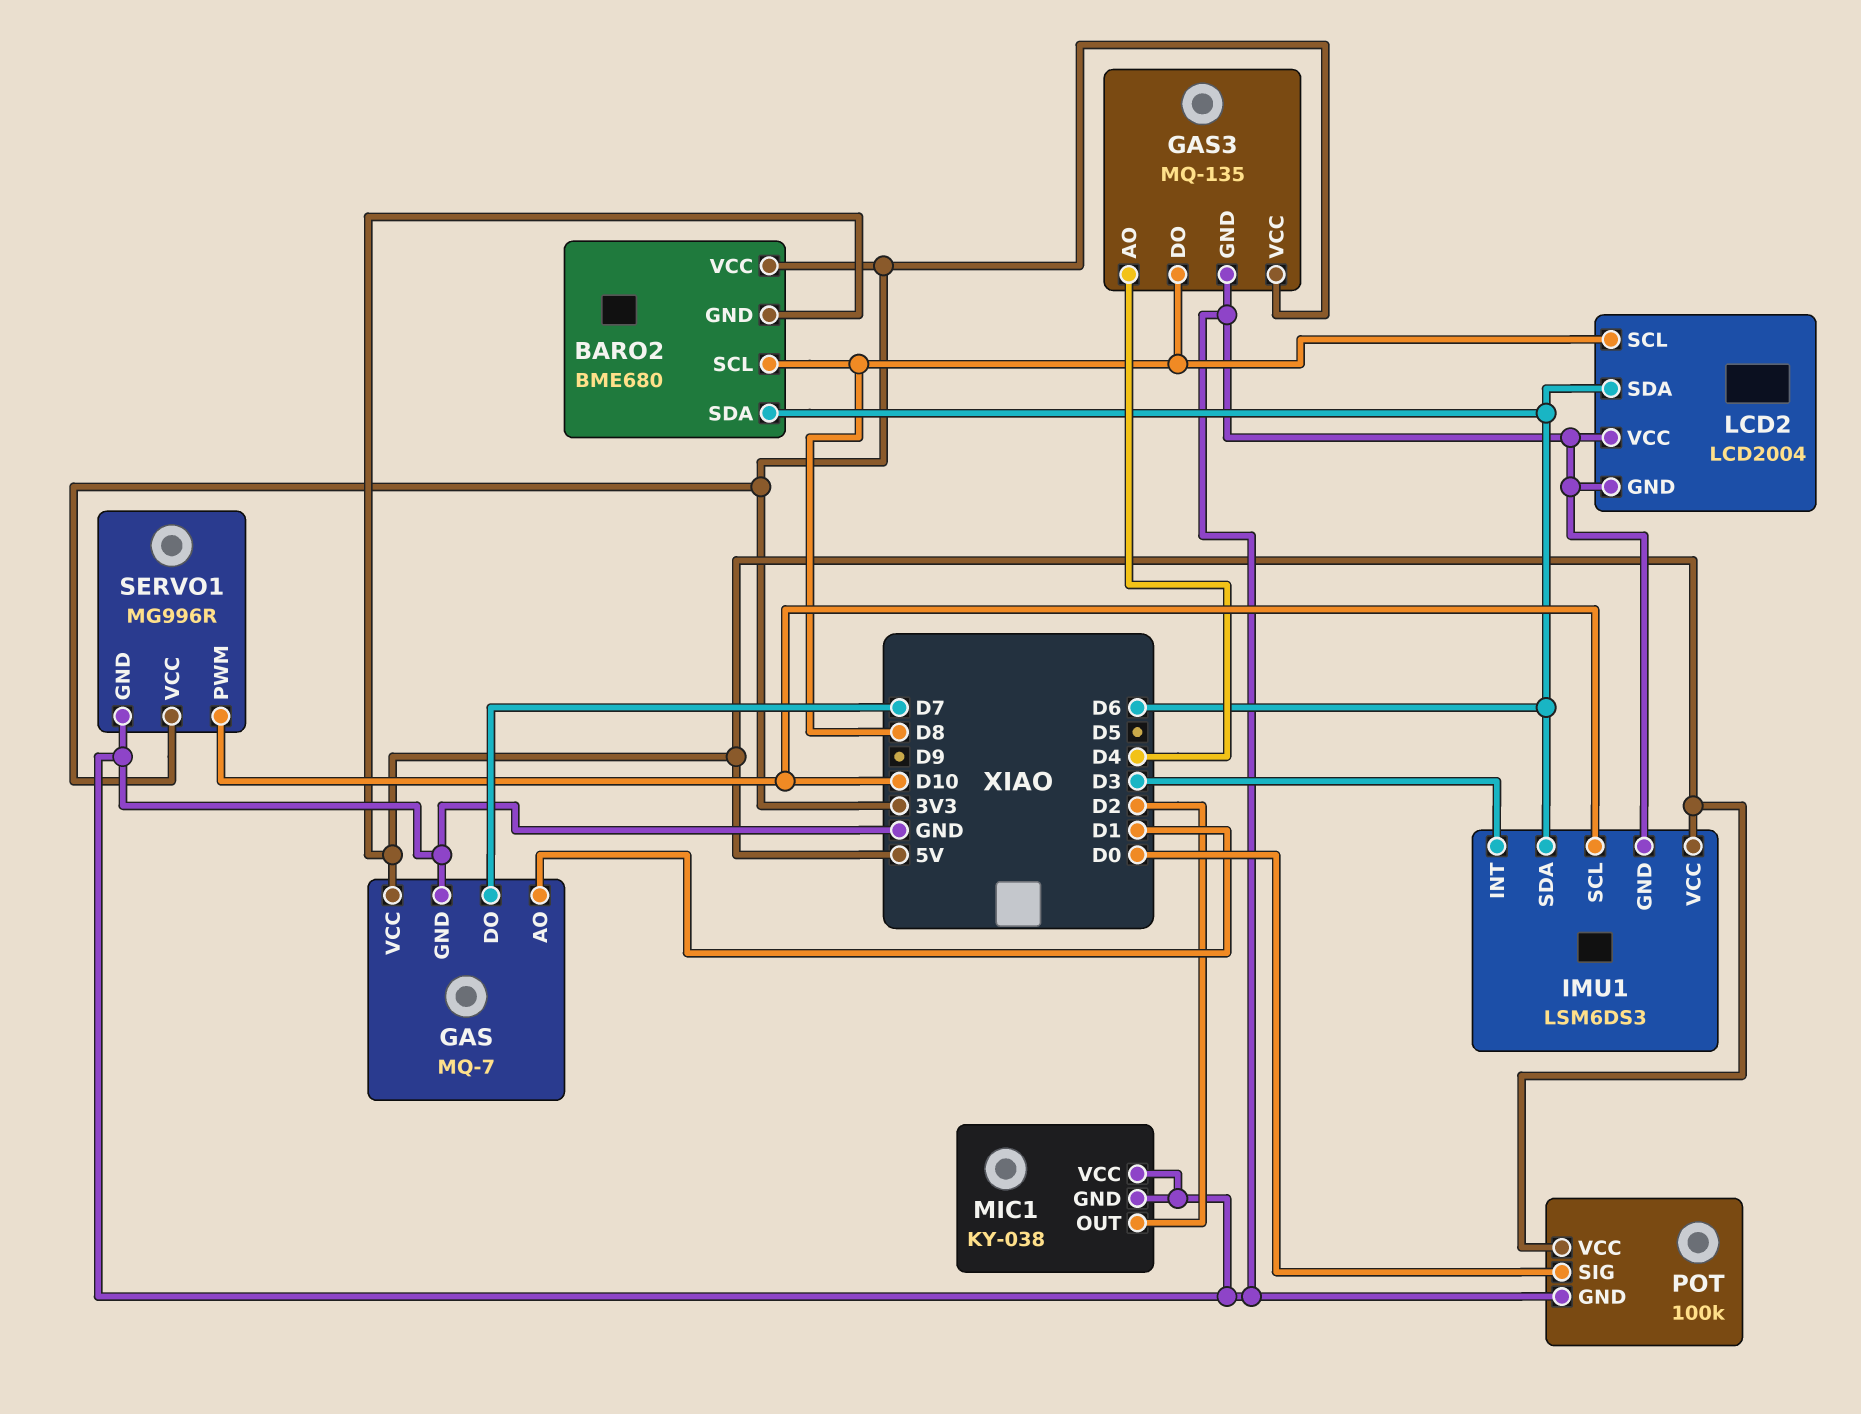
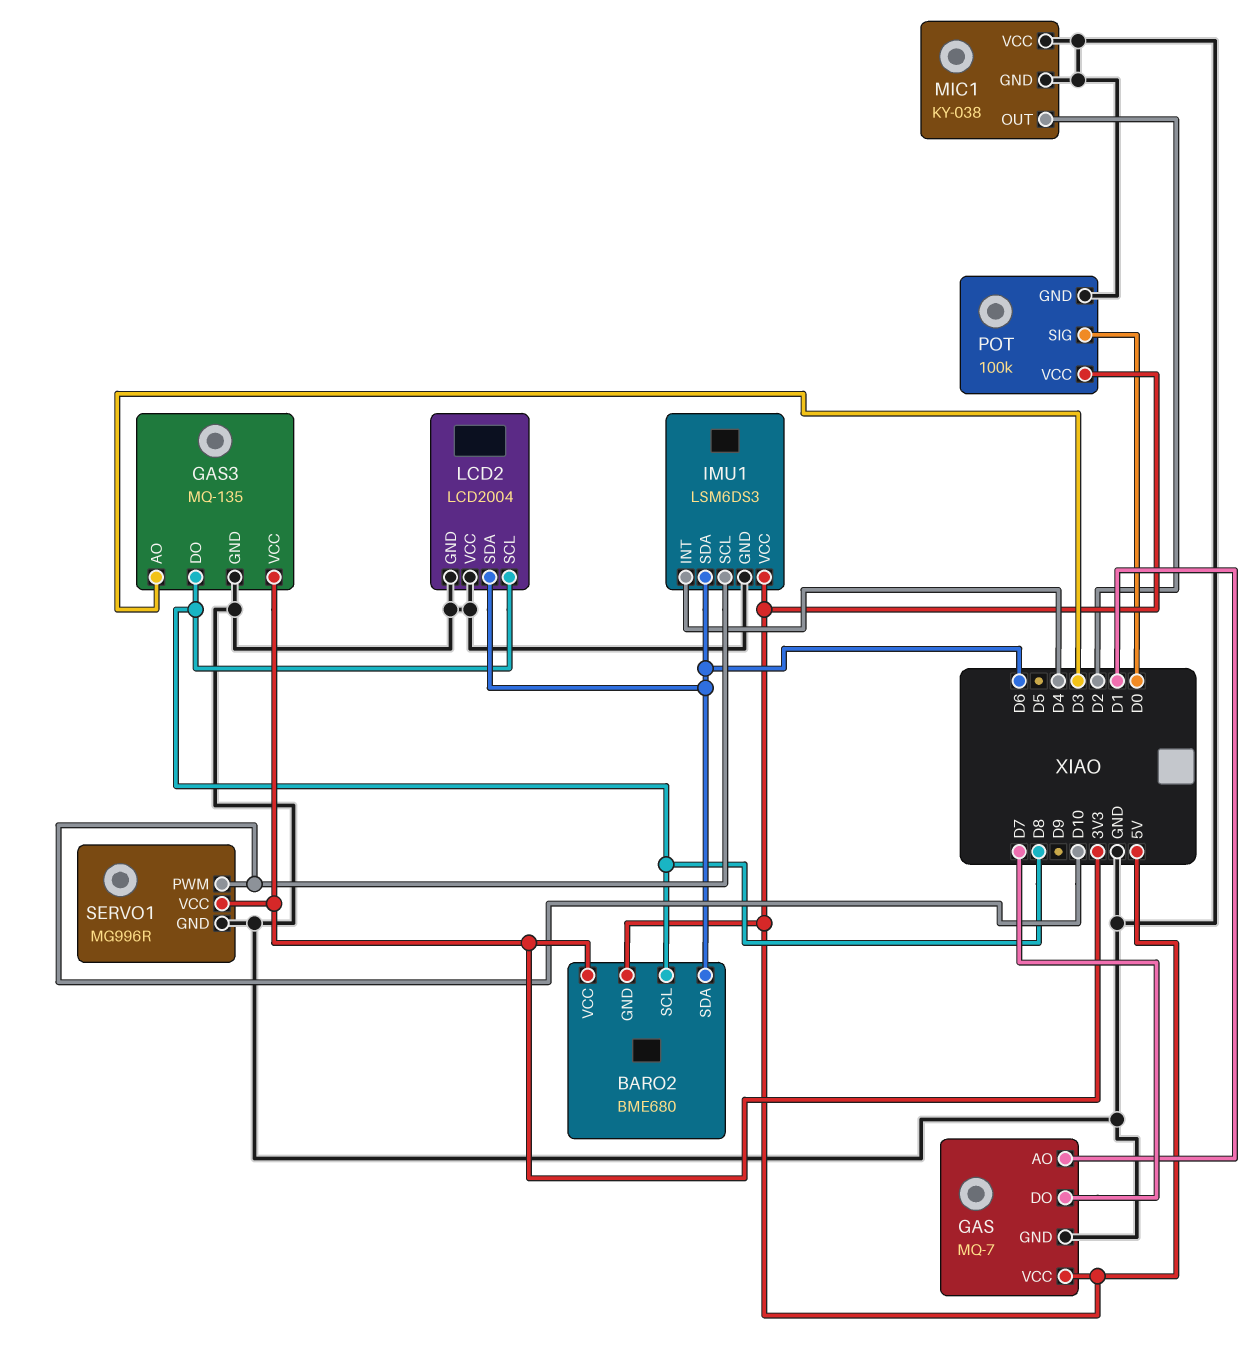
GAS3 pin AO: D4 -> D3
IMU1 pin INT: D3 -> D4

